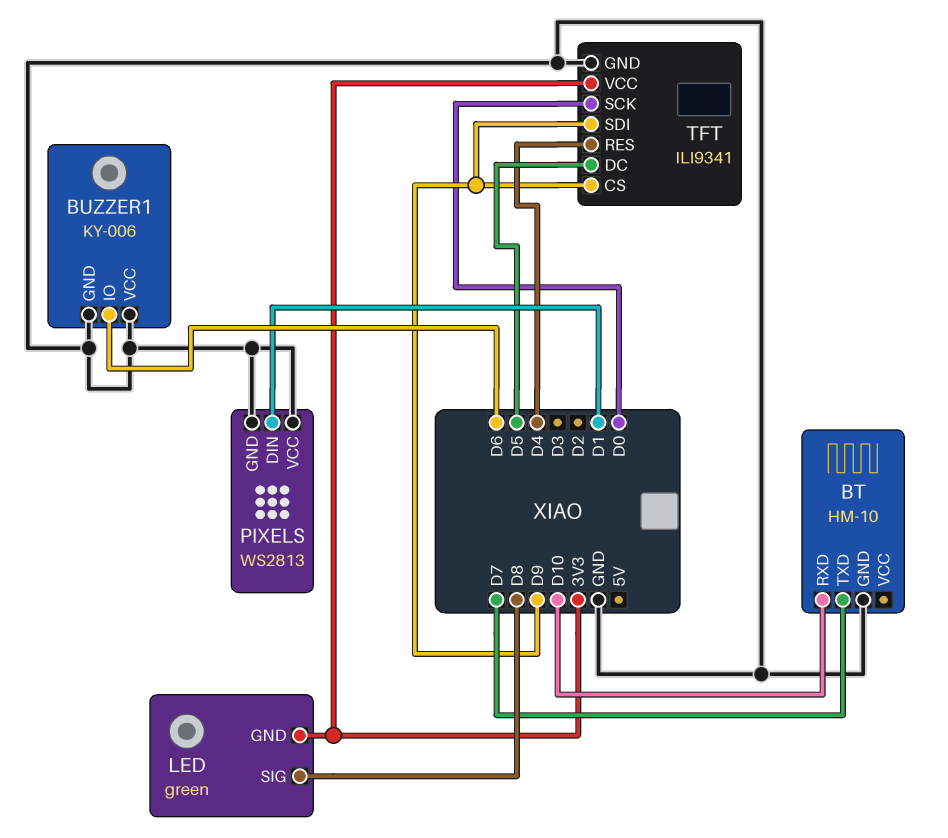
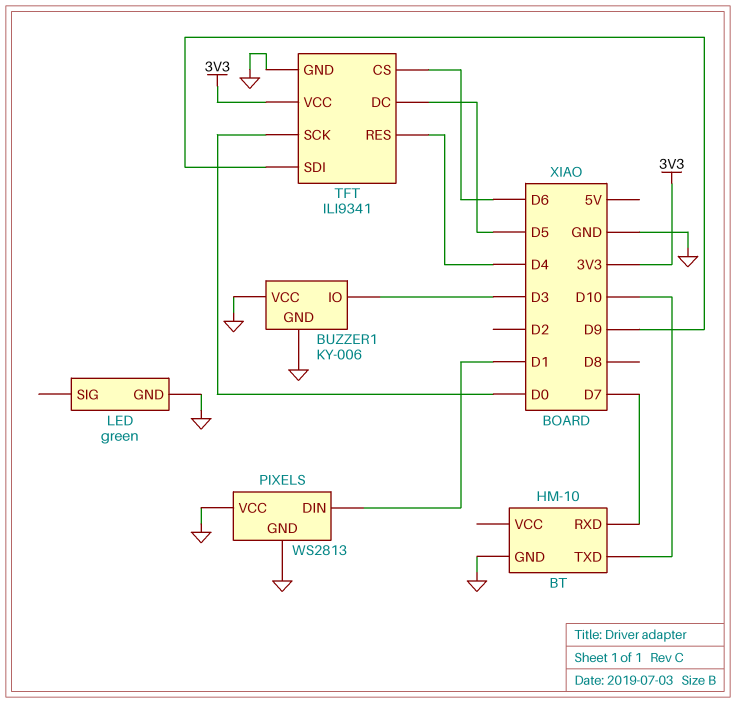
BT pin RXD: D10 -> D7
BT pin TXD: D7 -> D10
BUZZER1 pin IO: D6 -> D3
LED pin GND: 3V3 -> GND
LED pin SIG: D8 -> none
TFT pin CS: D9 -> D6

